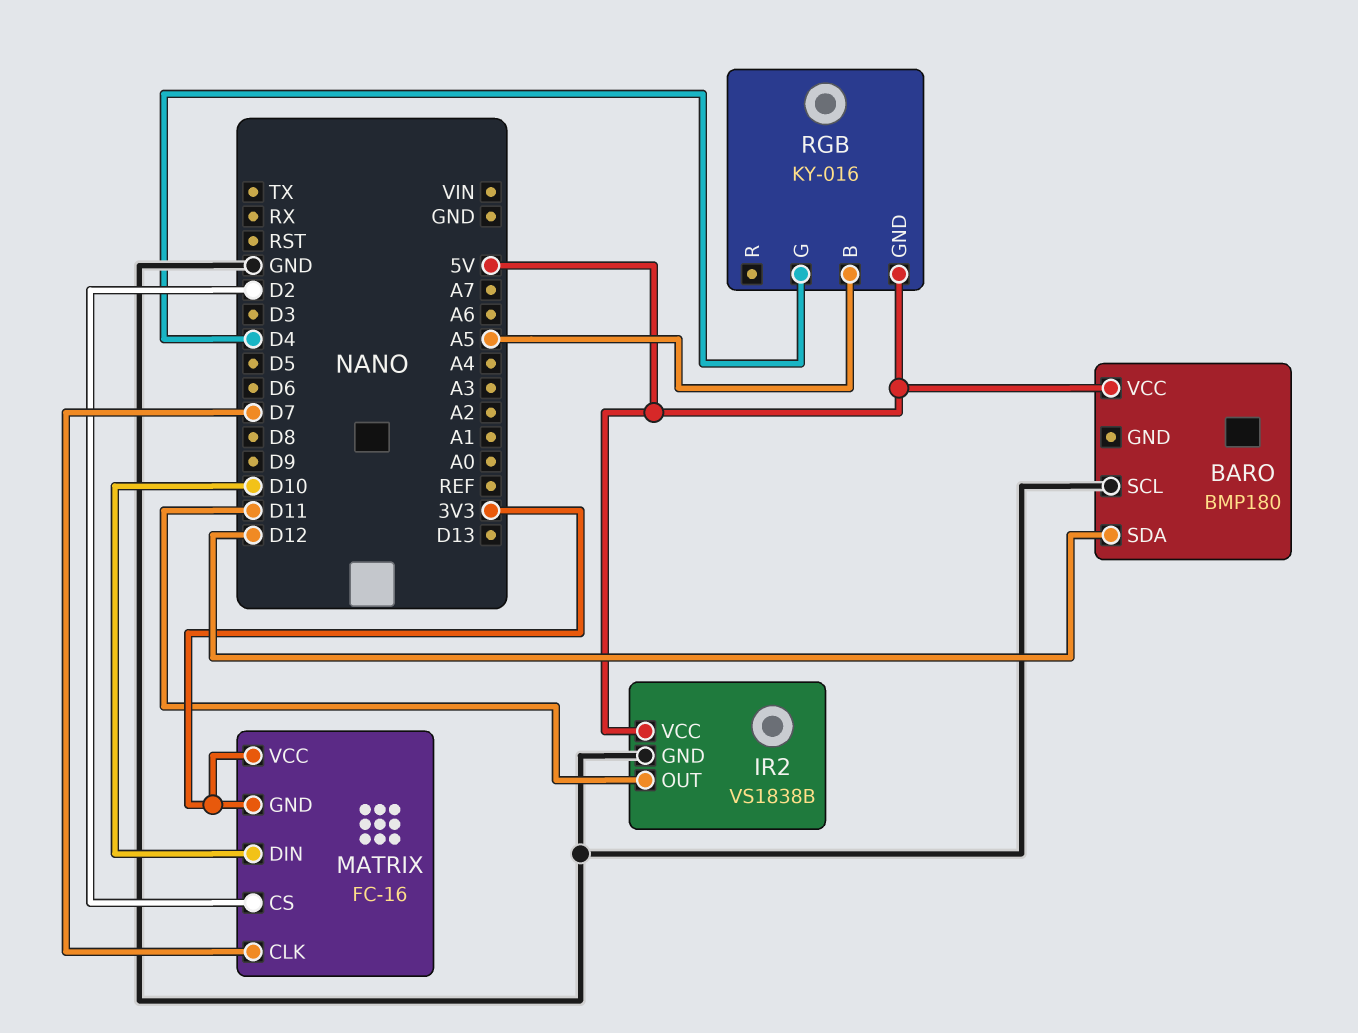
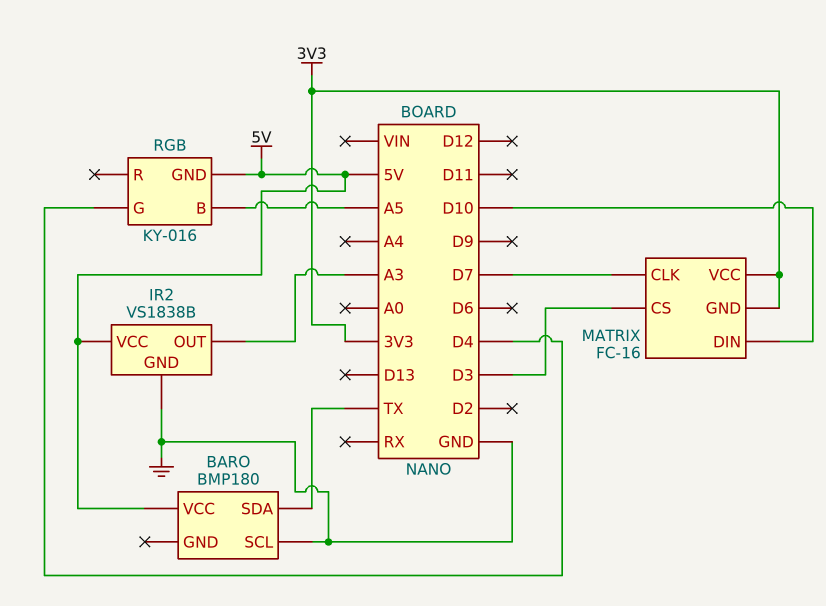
BARO pin SDA: D12 -> TX
IR2 pin OUT: D11 -> A3
MATRIX pin CS: D2 -> D3

